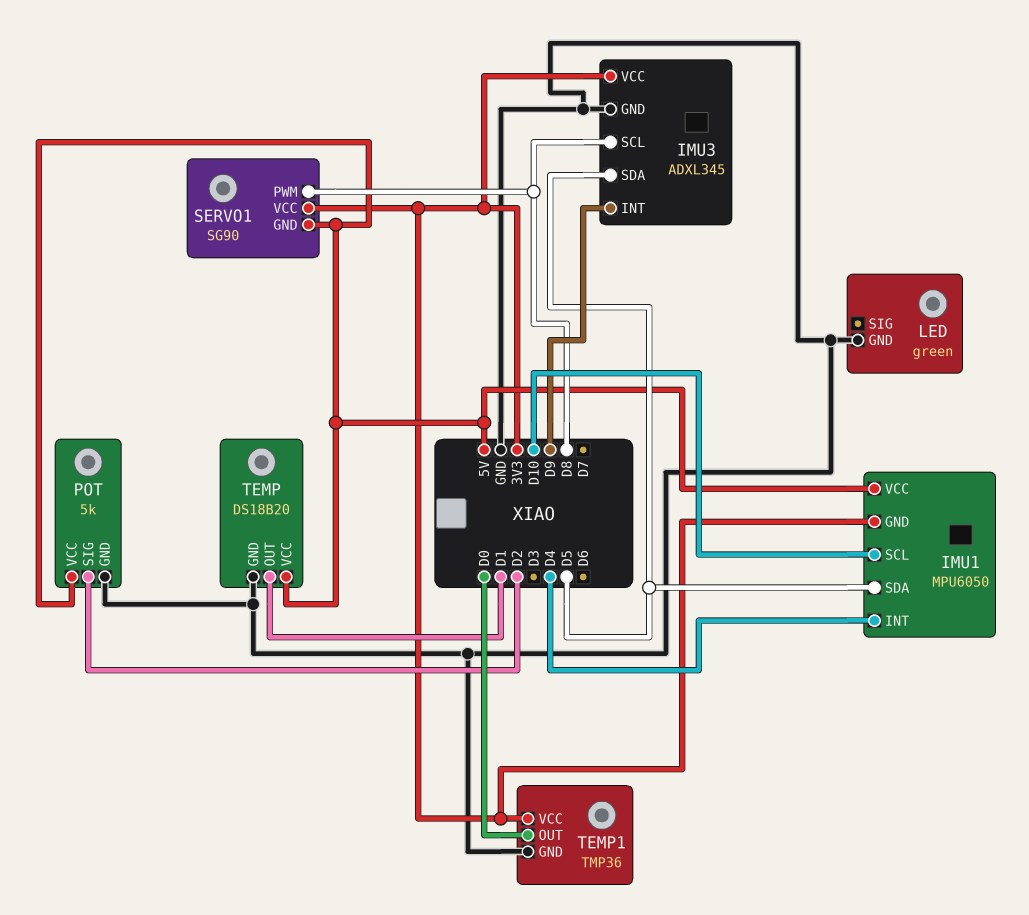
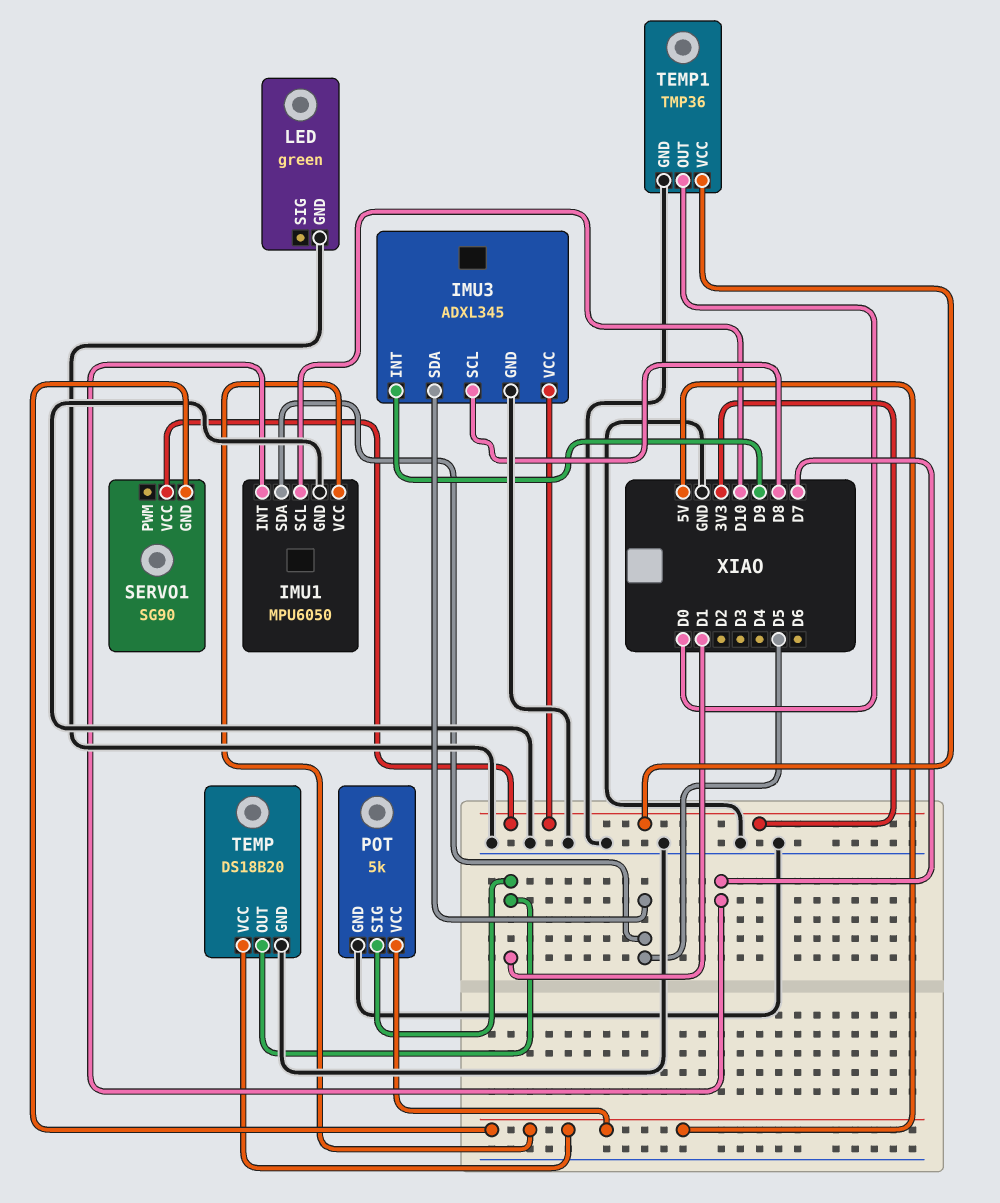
IMU1 pin GND: 3V3 -> GND
IMU1 pin INT: D4 -> D7
POT pin SIG: D2 -> D1
SERVO1 pin PWM: D8 -> none

